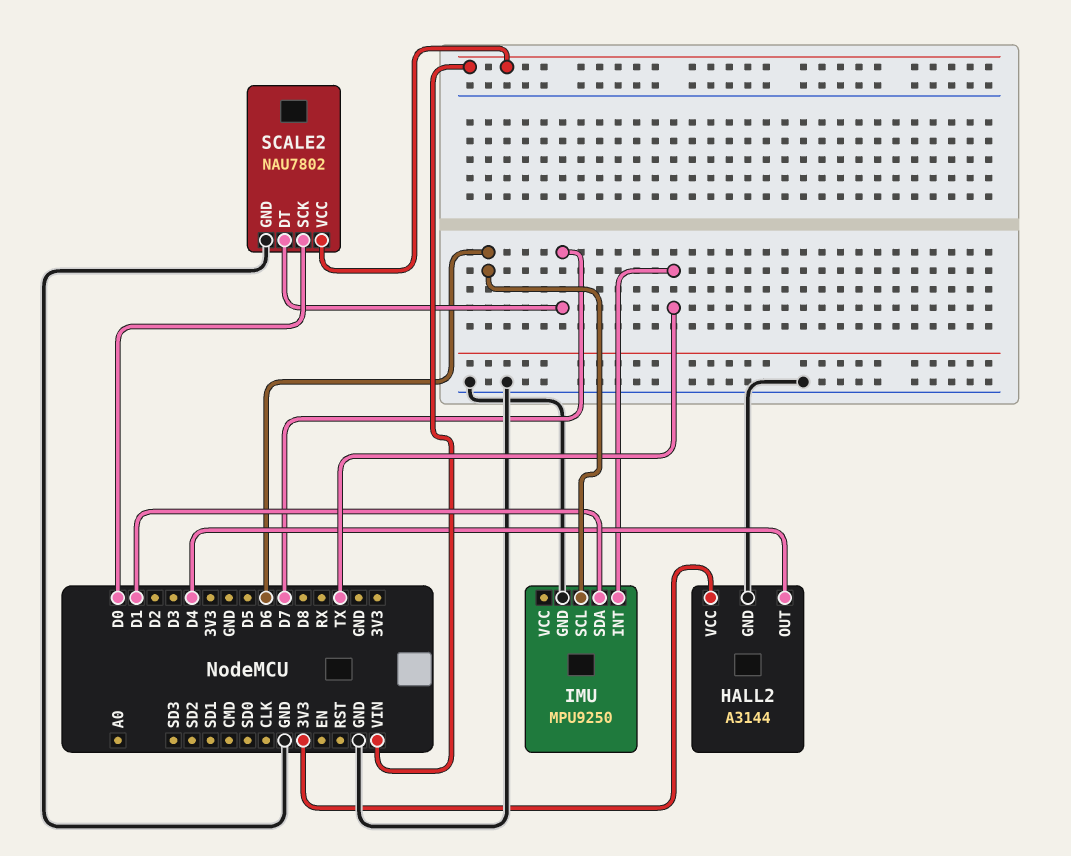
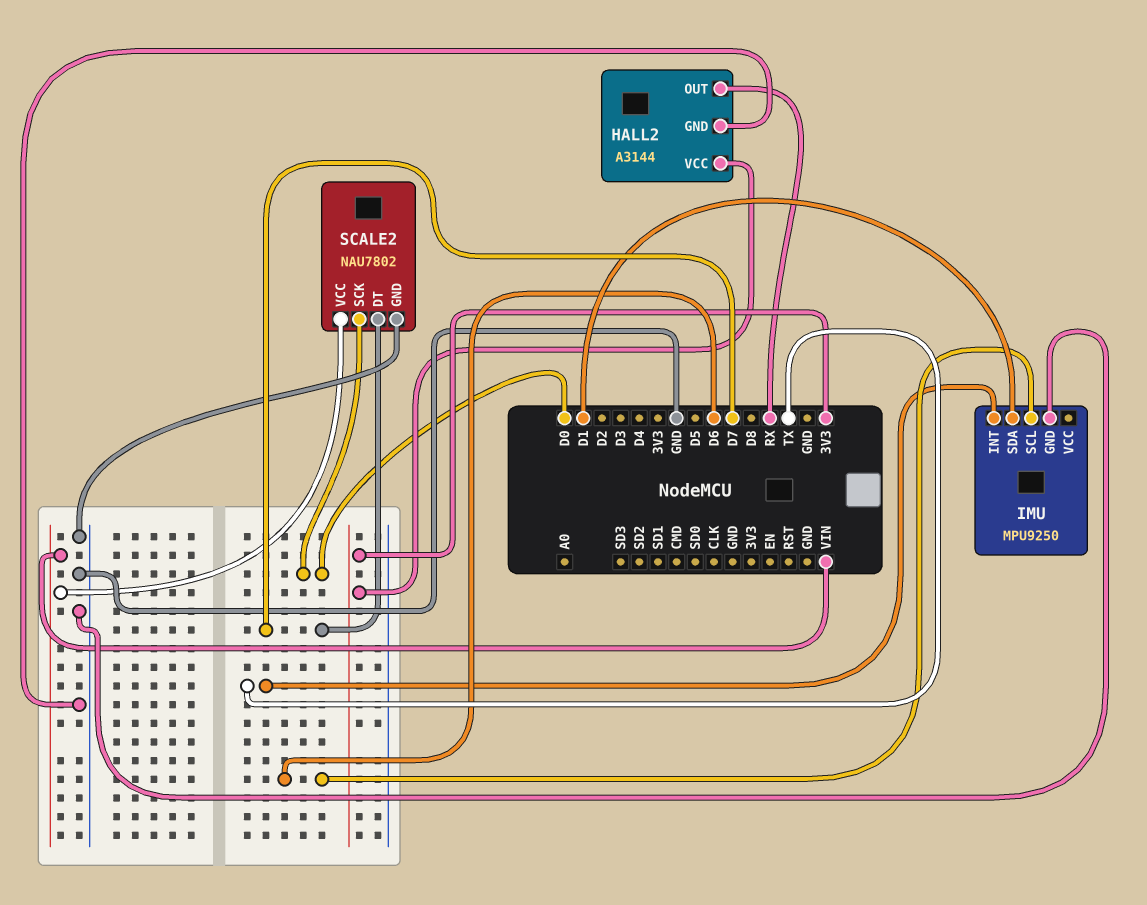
HALL2 pin OUT: D4 -> RX

